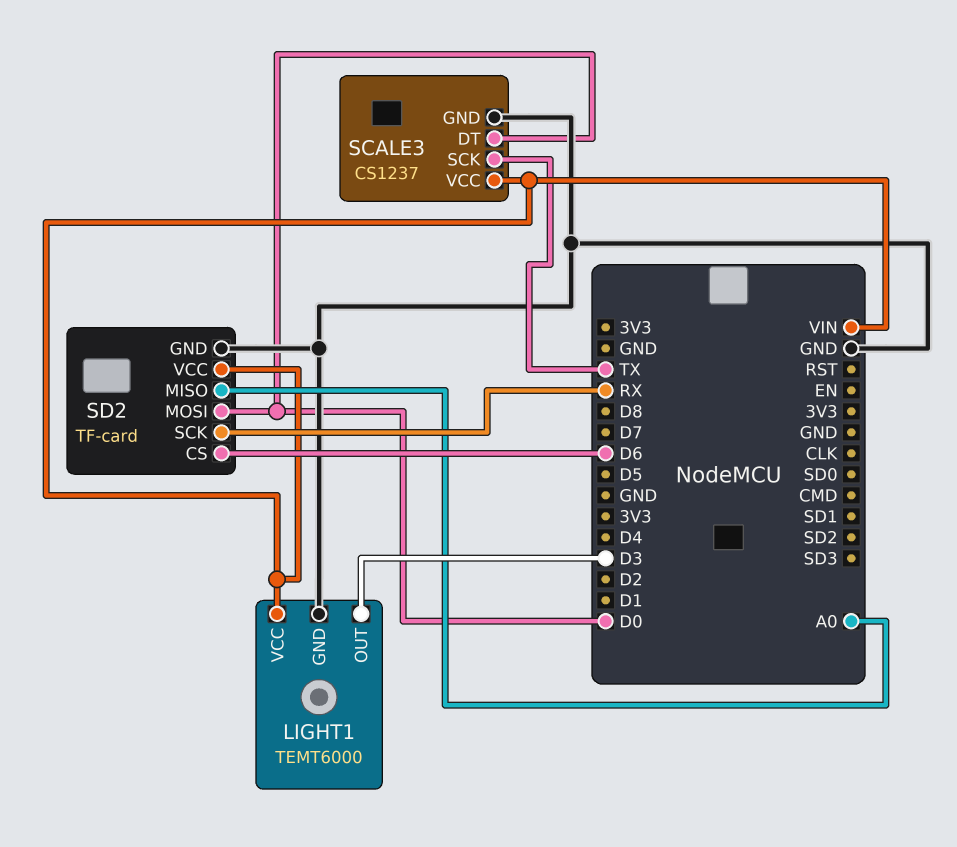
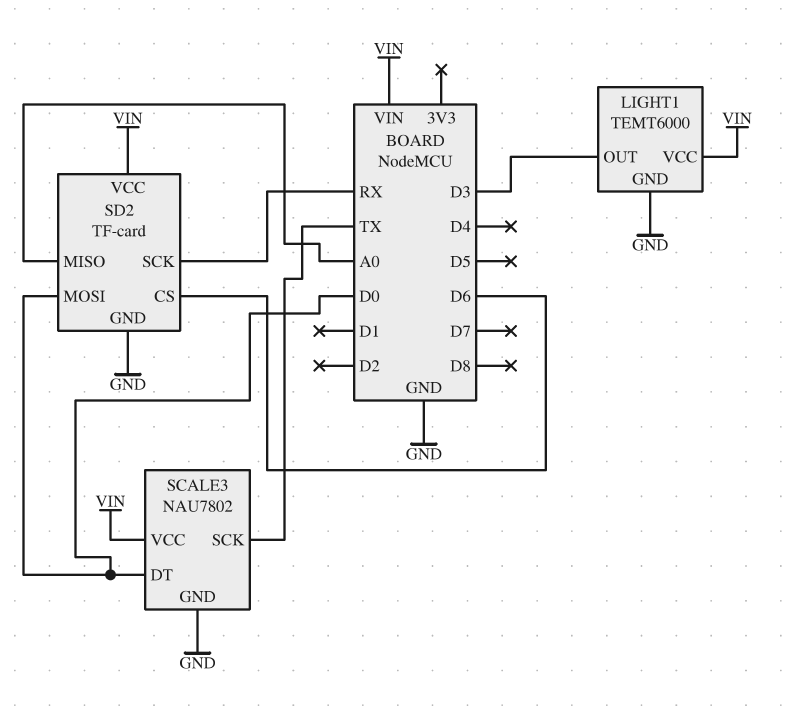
SCALE3: CS1237 -> NAU7802

